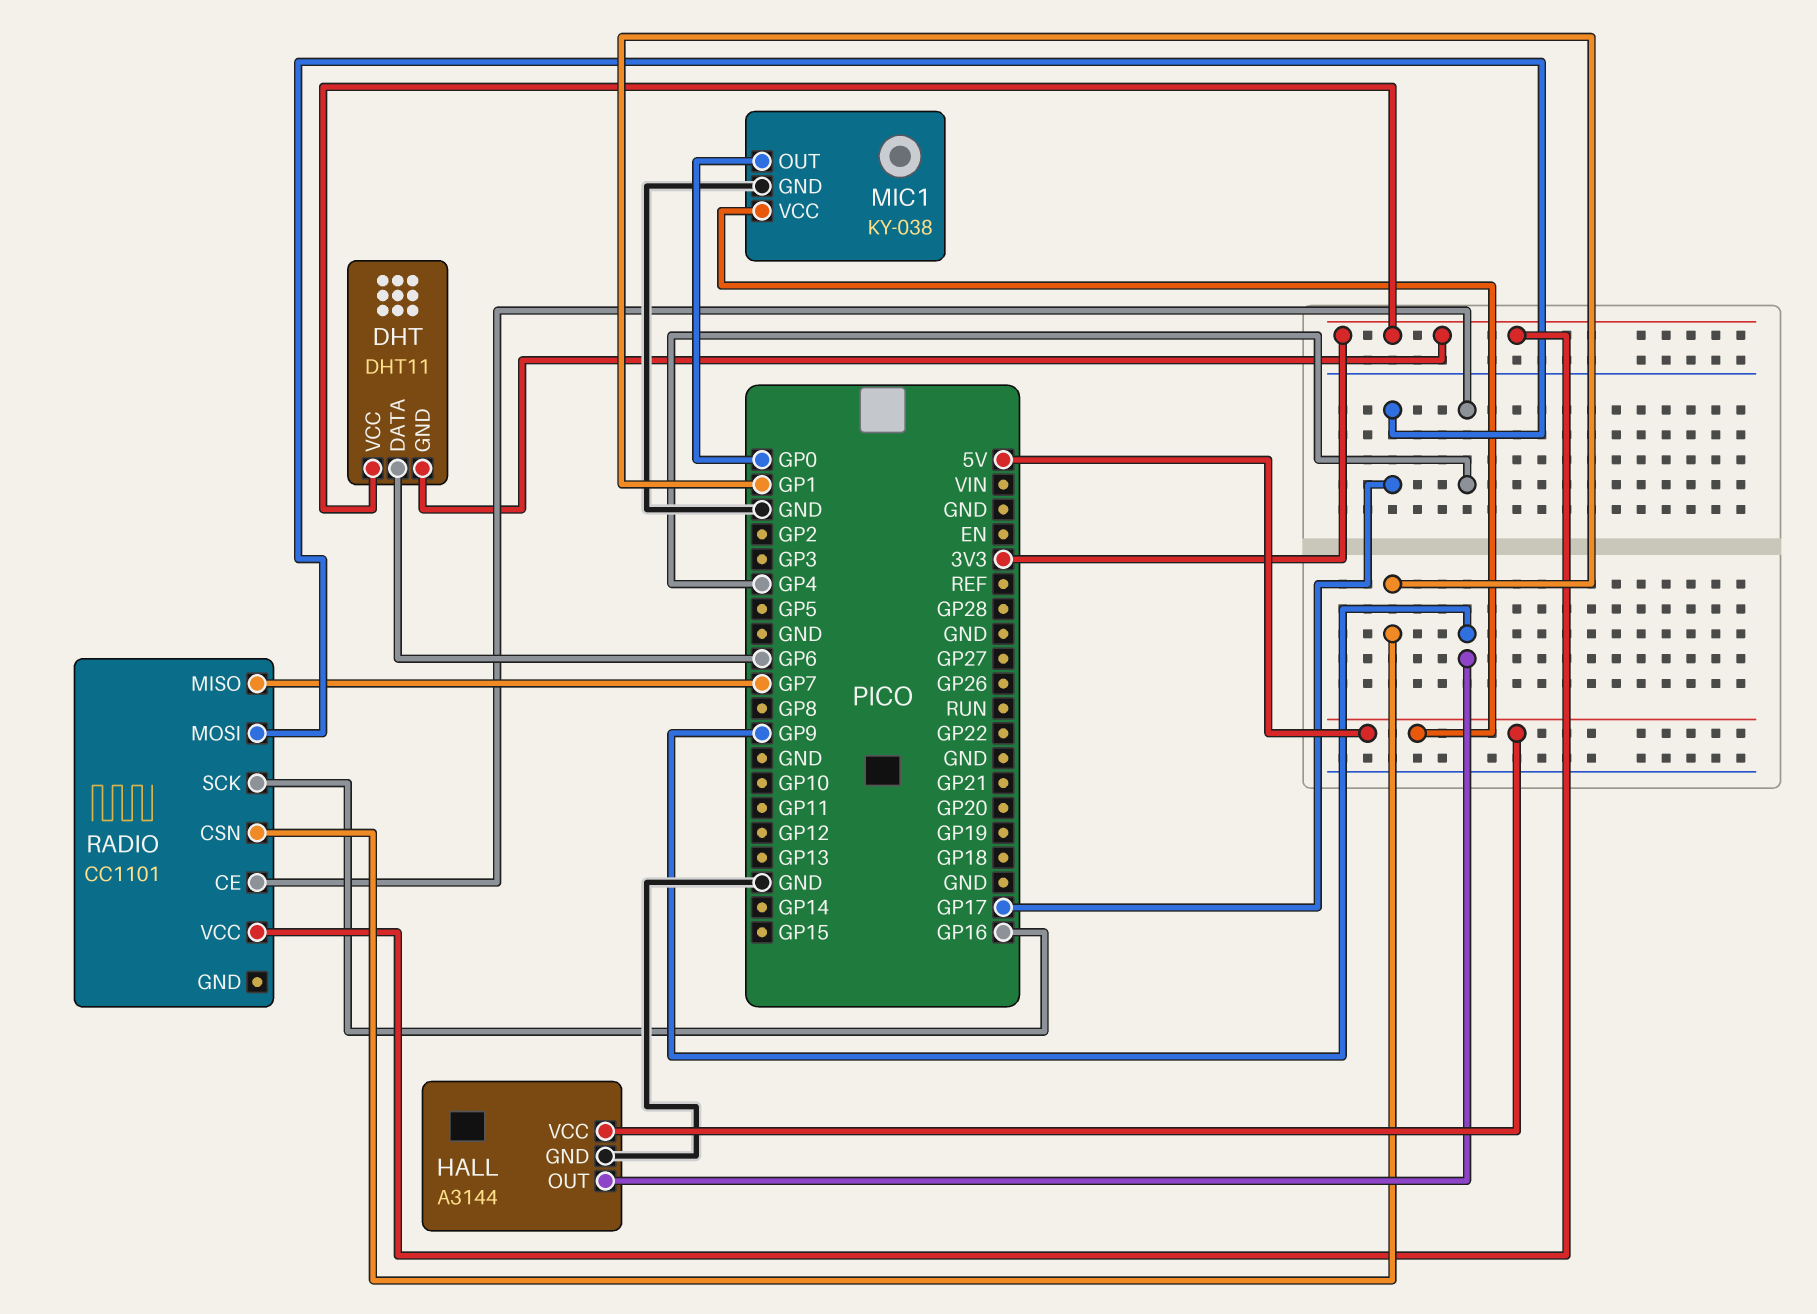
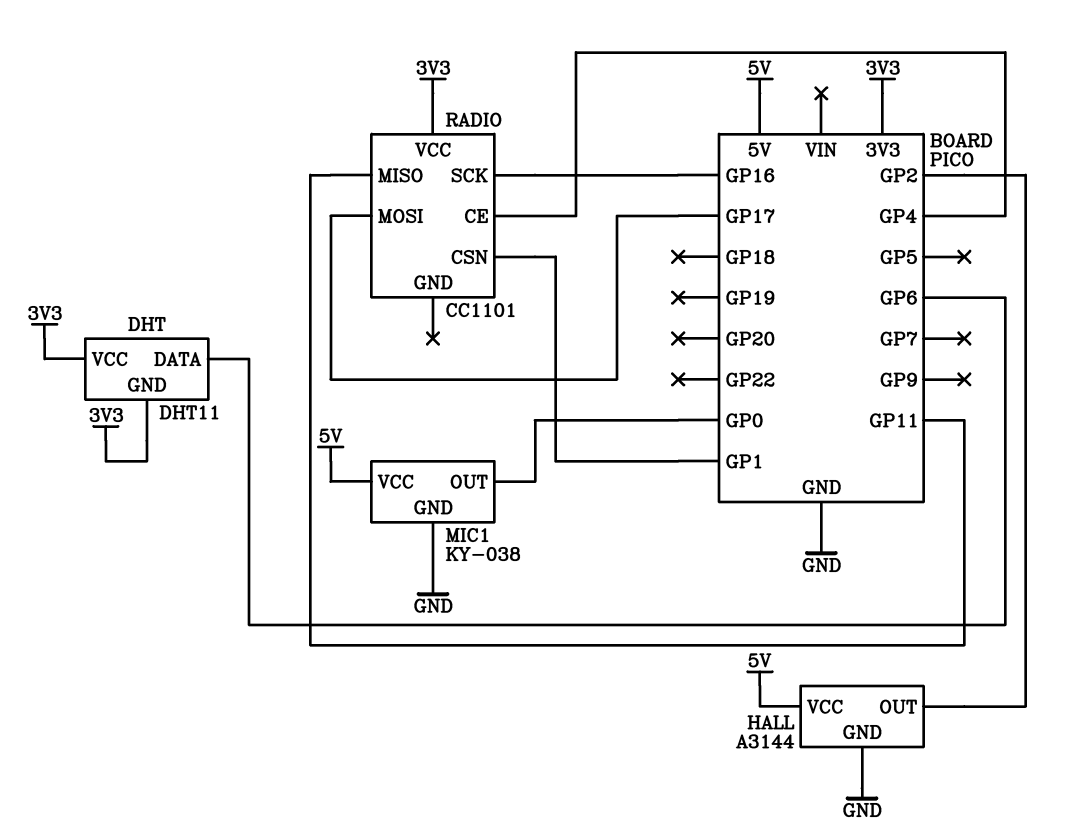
HALL pin OUT: GP9 -> GP2
RADIO pin MISO: GP7 -> GP11

